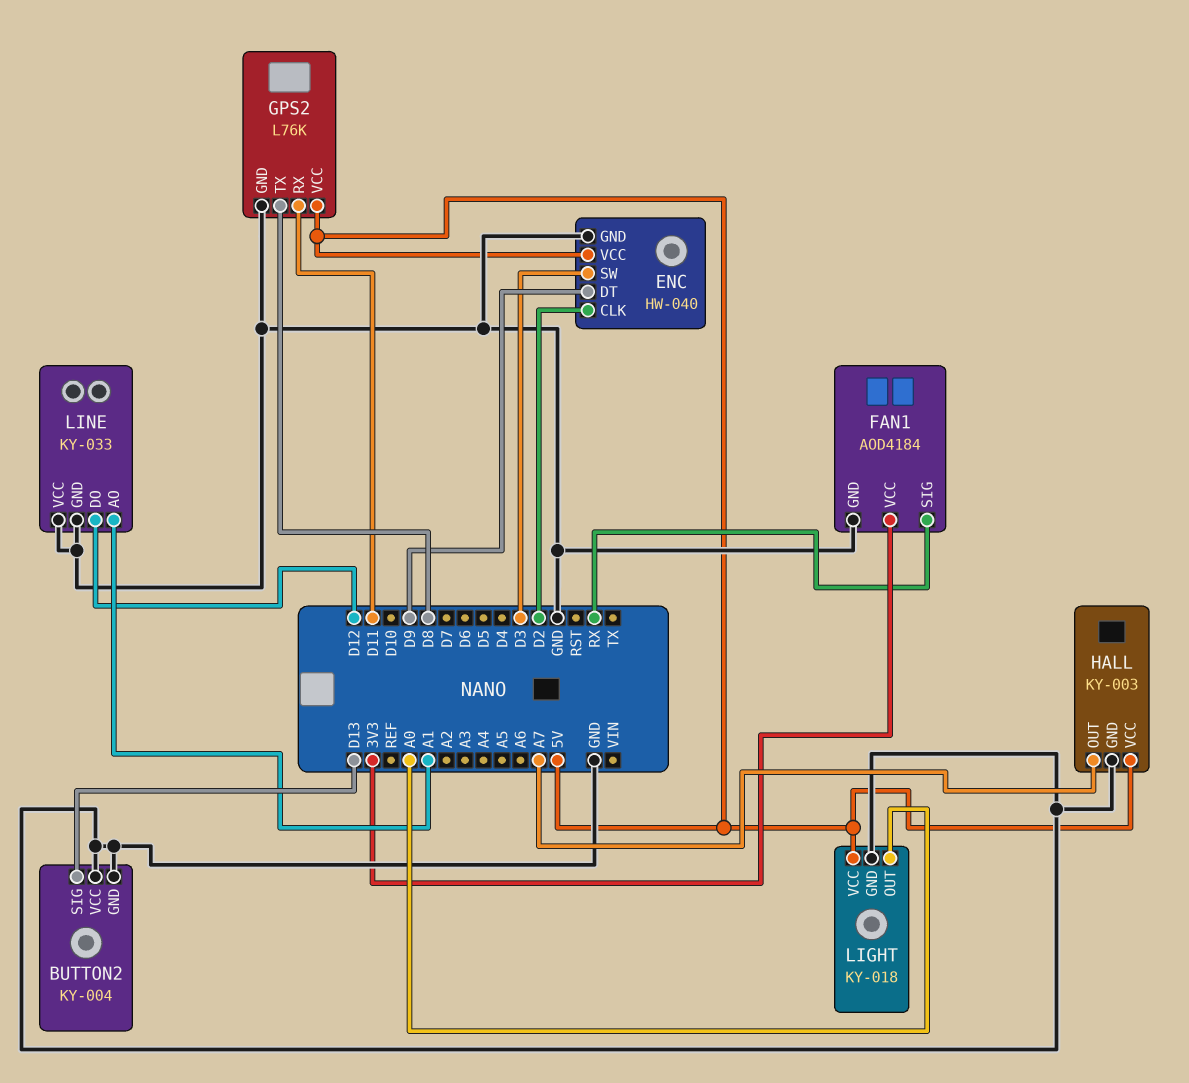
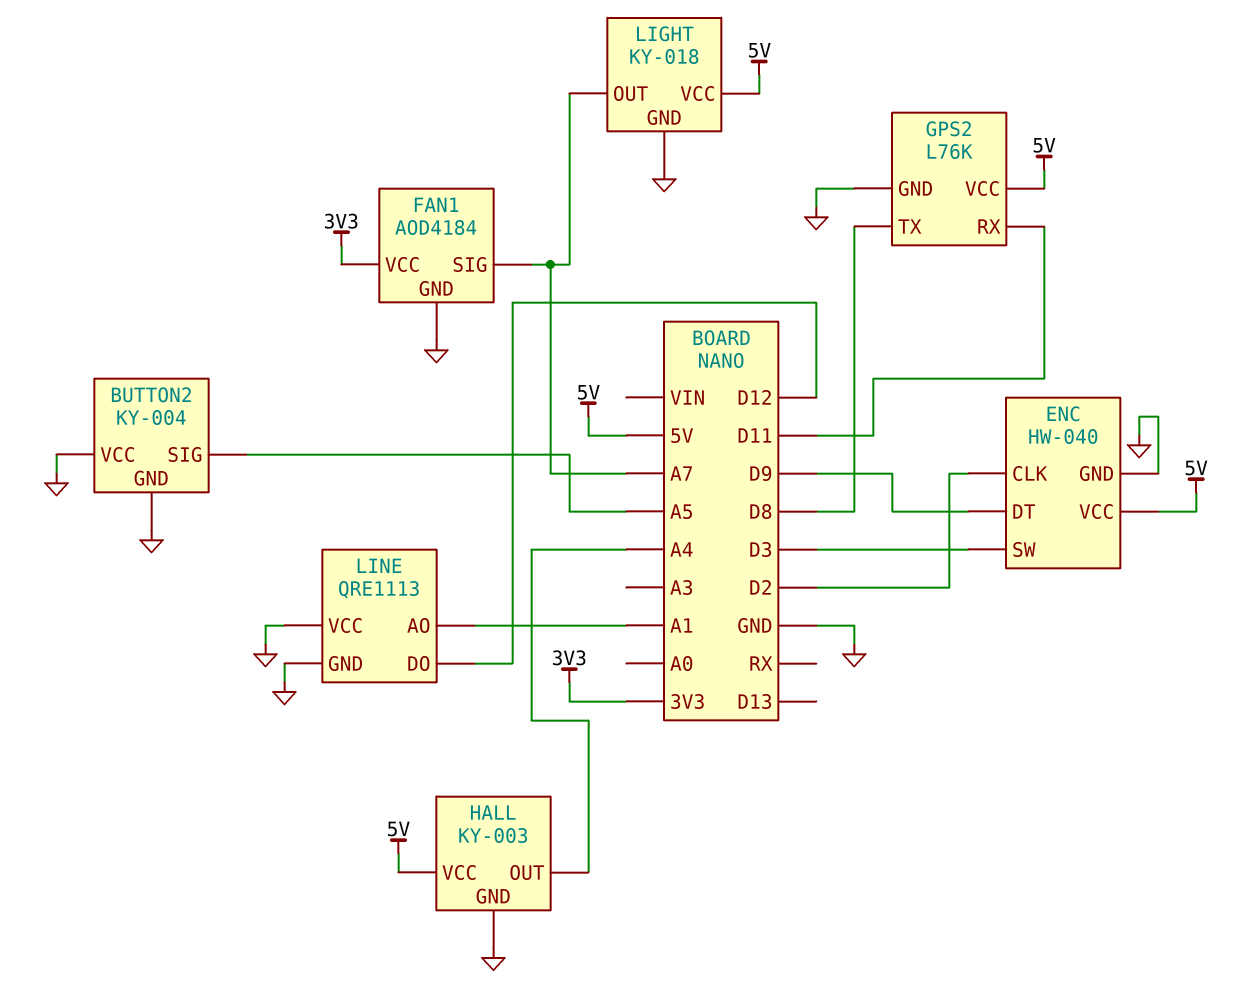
BUTTON2 pin SIG: D13 -> A5
FAN1 pin SIG: RX -> A7
HALL pin OUT: A7 -> A4
LIGHT pin OUT: A0 -> A7
LINE: KY-033 -> QRE1113

